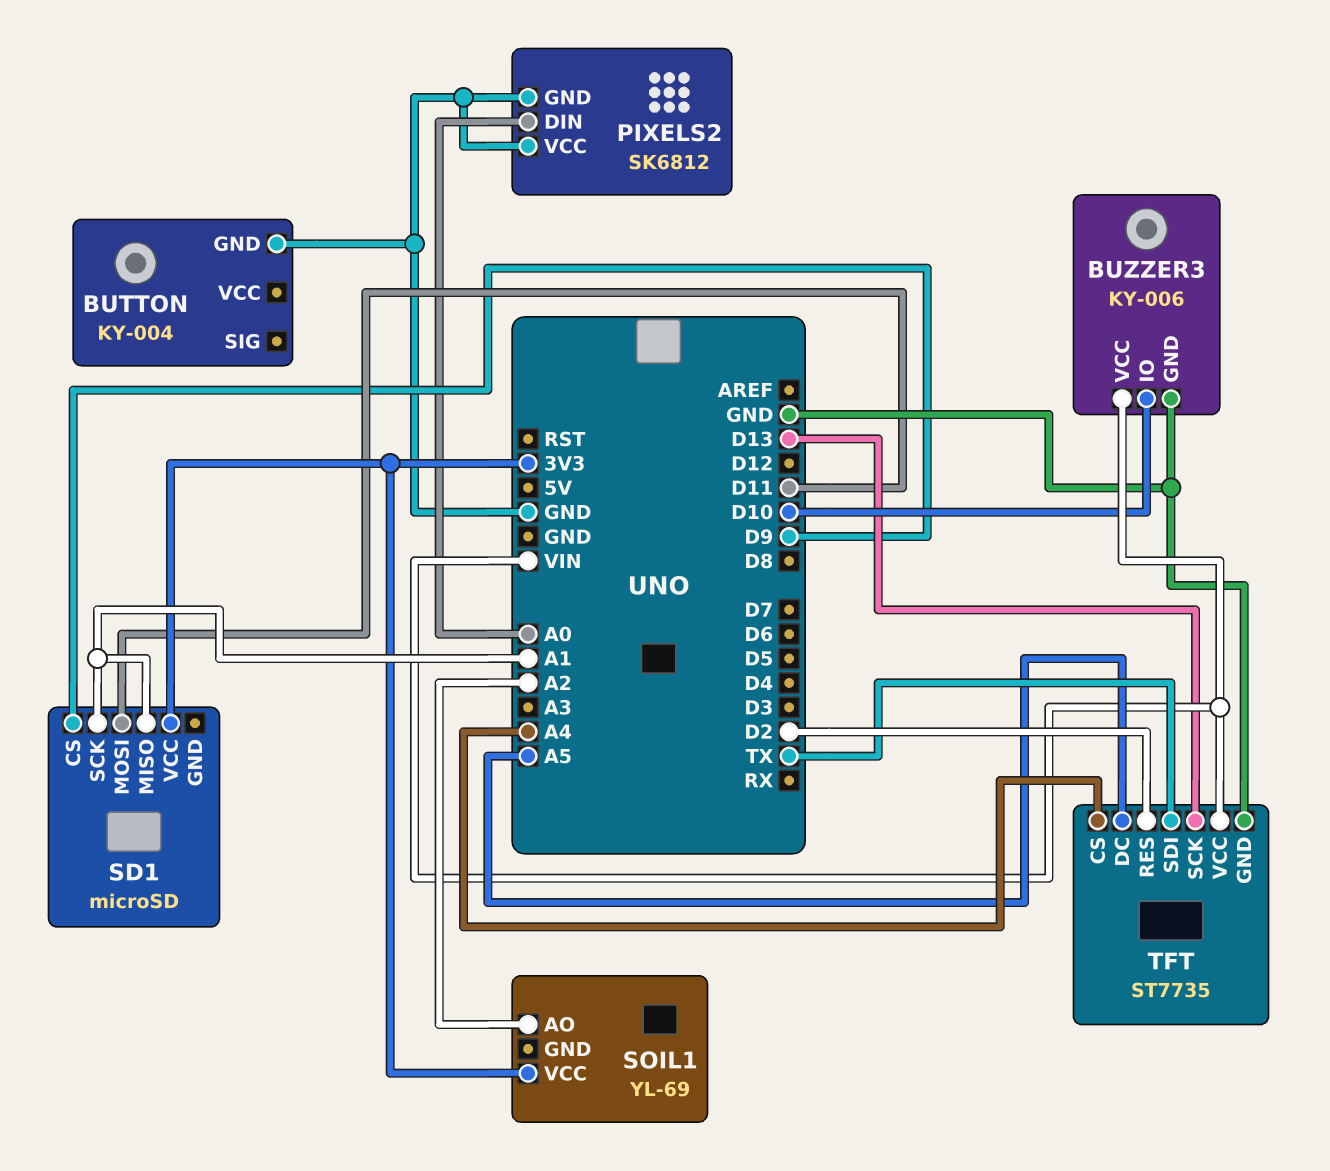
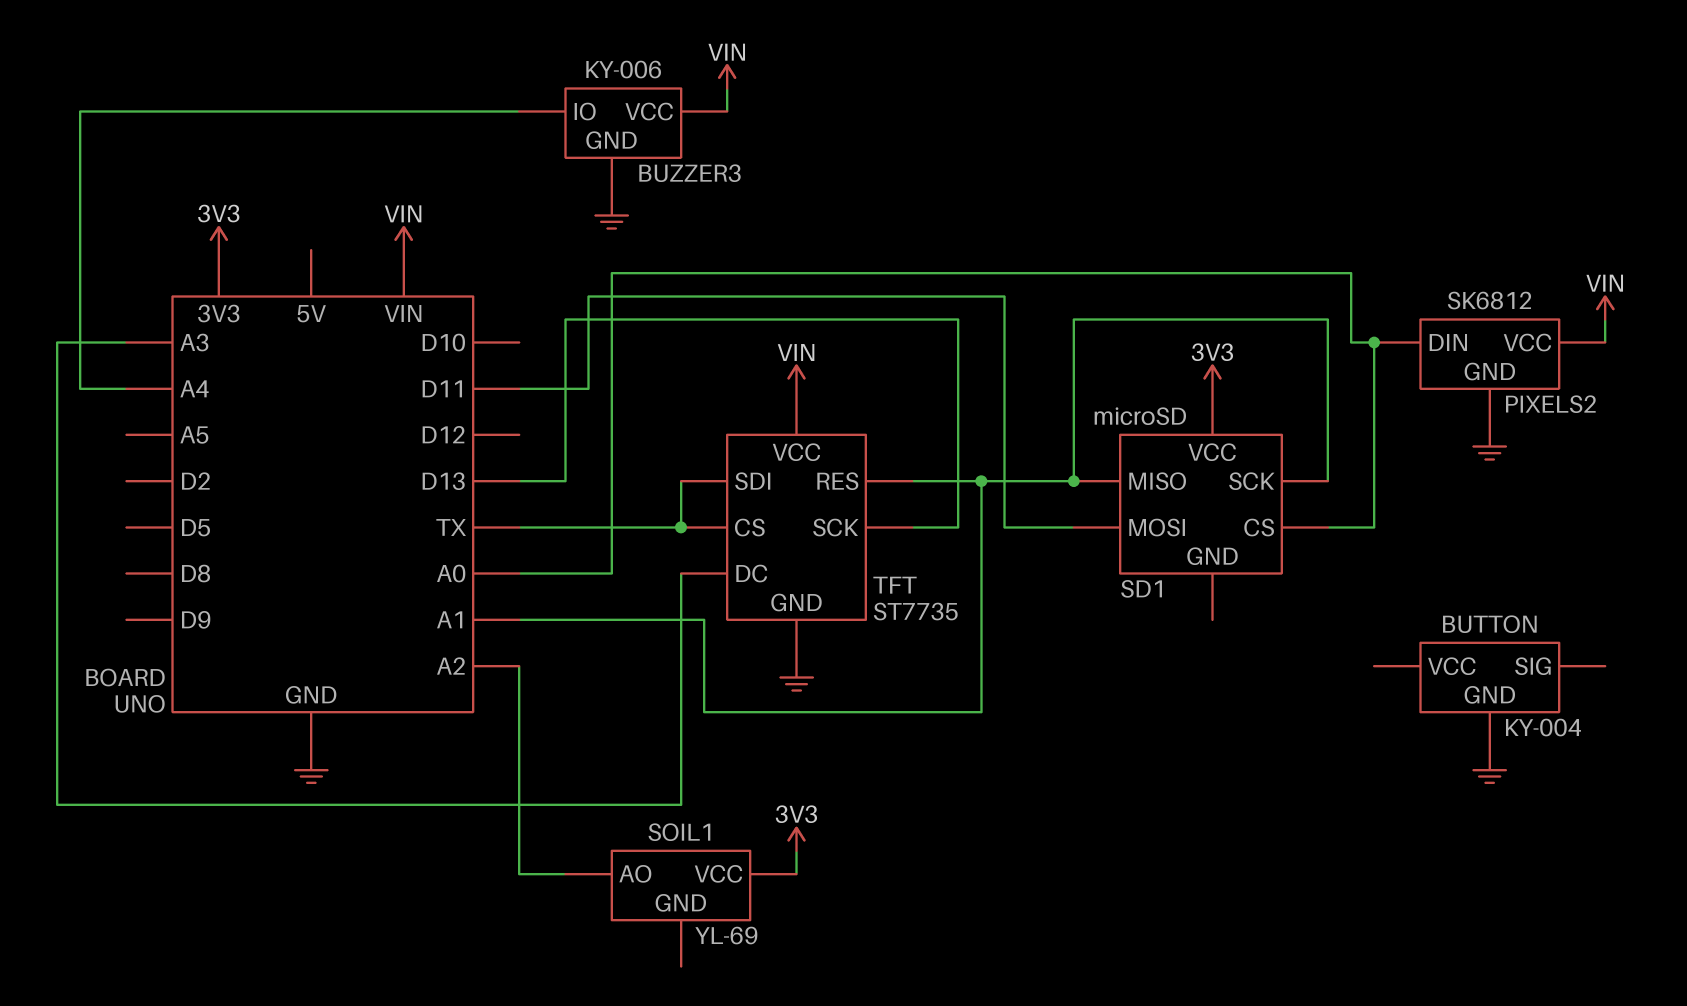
BUZZER3 pin IO: D10 -> A4
PIXELS2 pin VCC: GND -> VIN
SD1 pin CS: D9 -> A0
TFT pin CS: A4 -> TX
TFT pin DC: A5 -> A3
TFT pin RES: D2 -> A1

